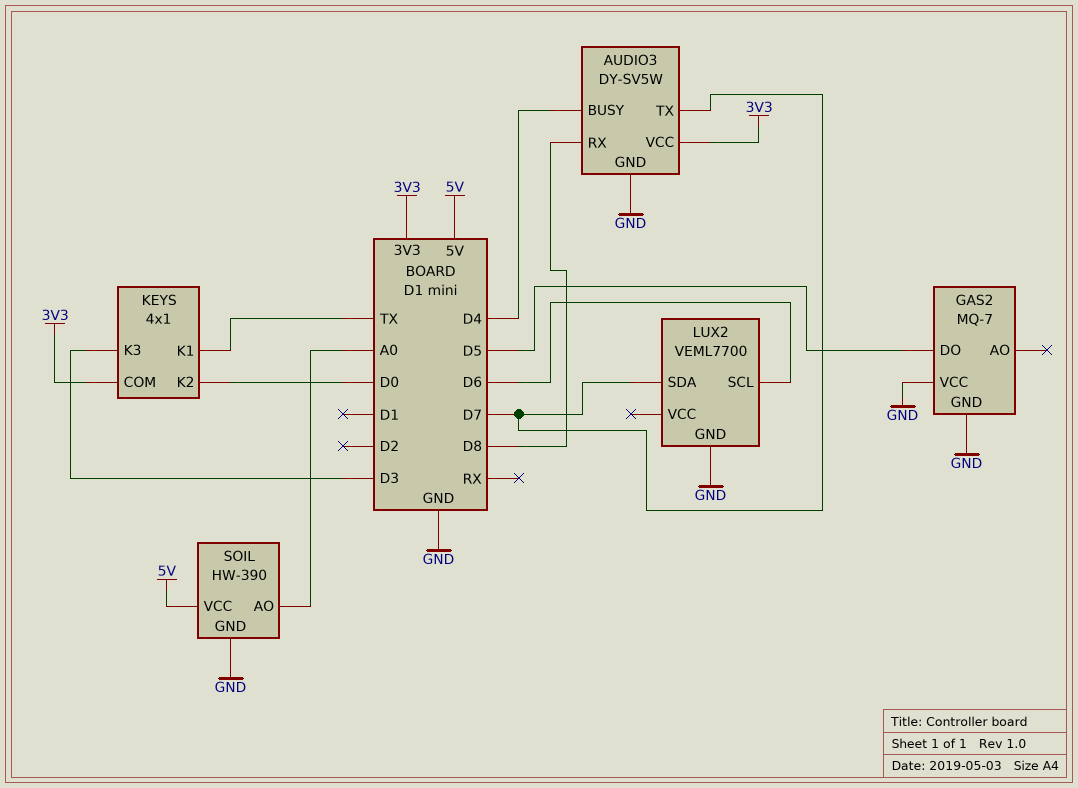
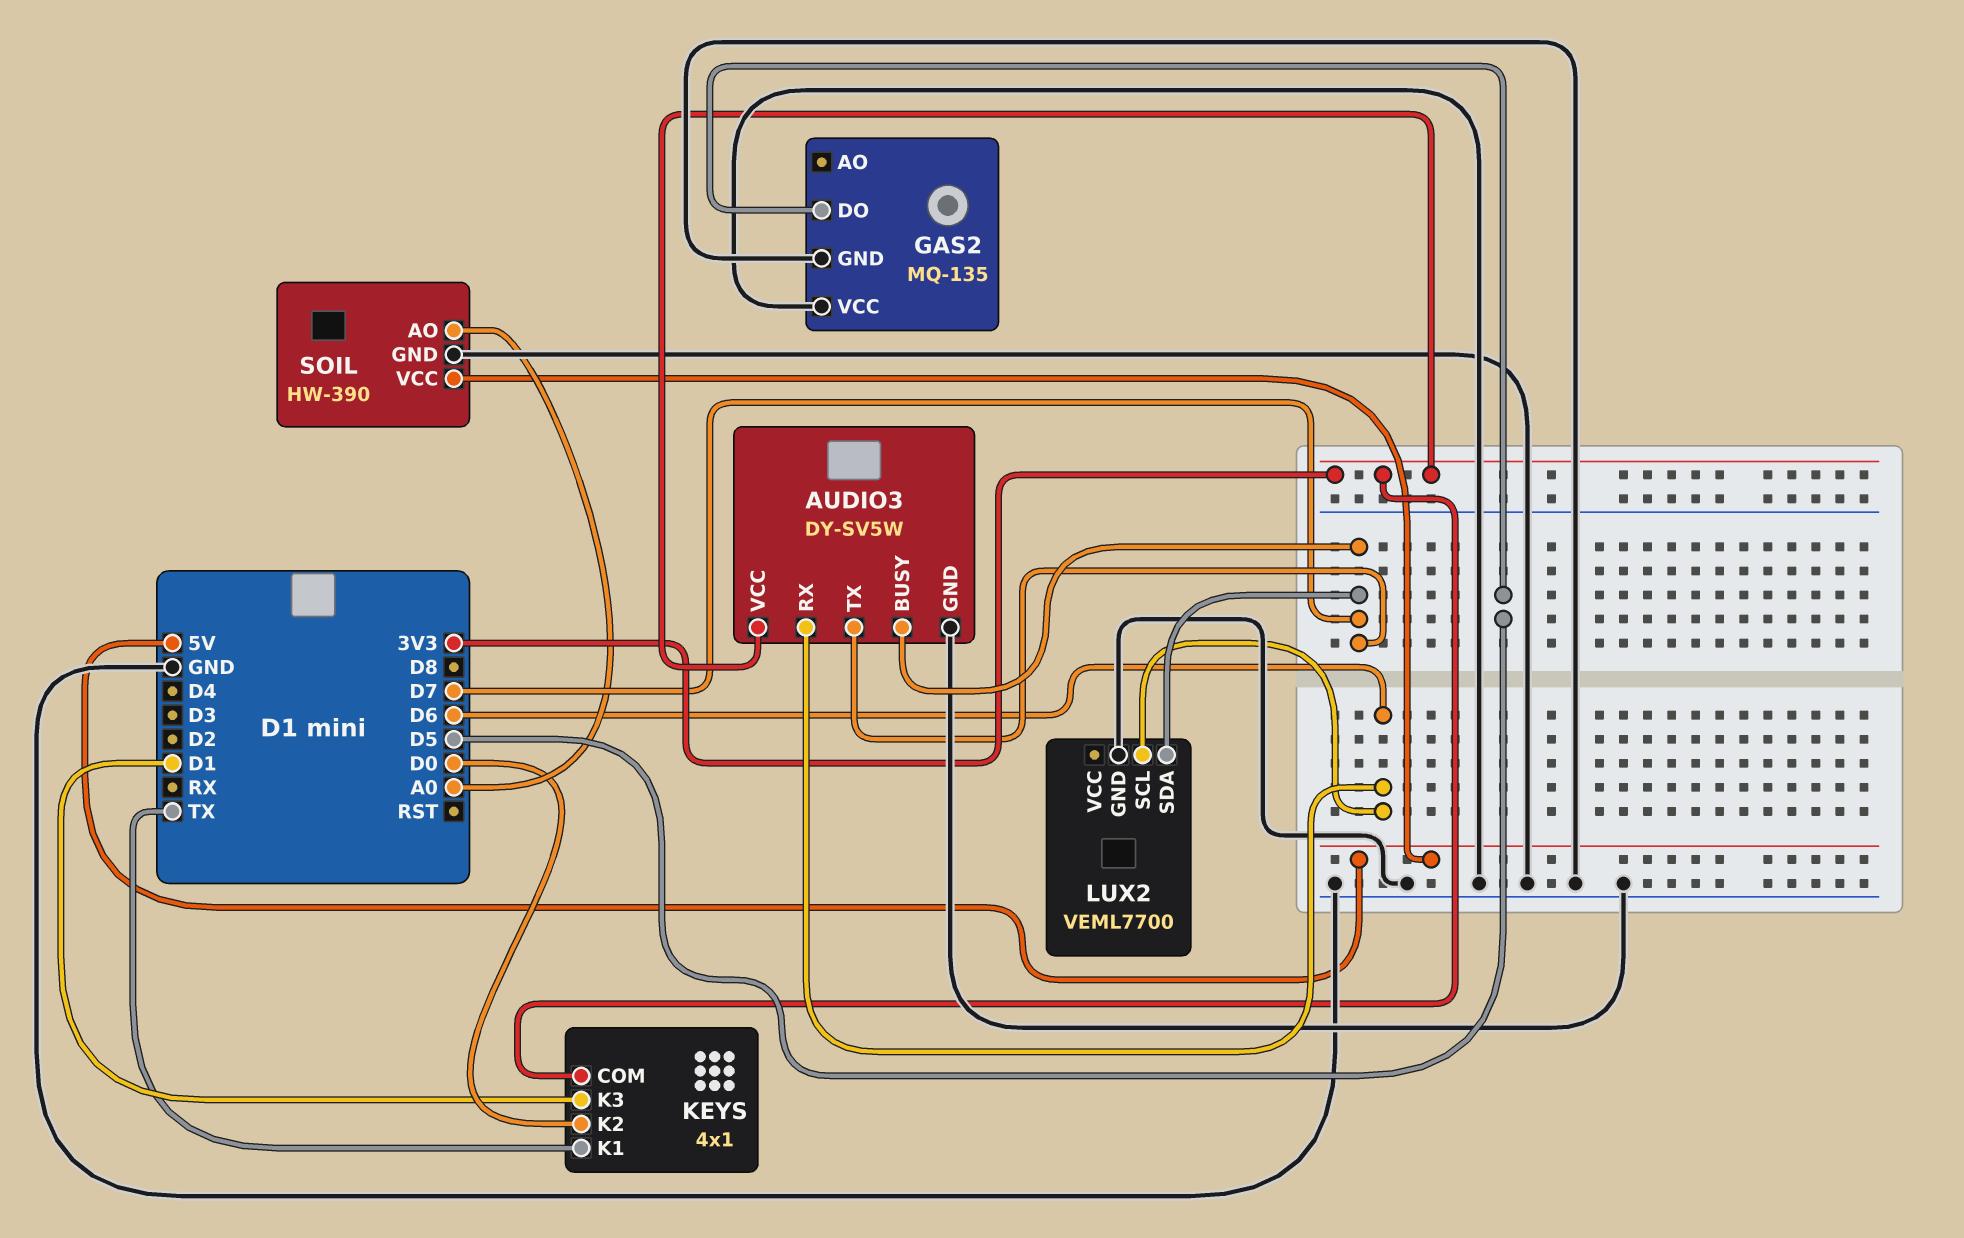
AUDIO3 pin BUSY: D4 -> D7
AUDIO3 pin RX: D8 -> D6
GAS2: MQ-7 -> MQ-135
KEYS pin K3: D3 -> D1

